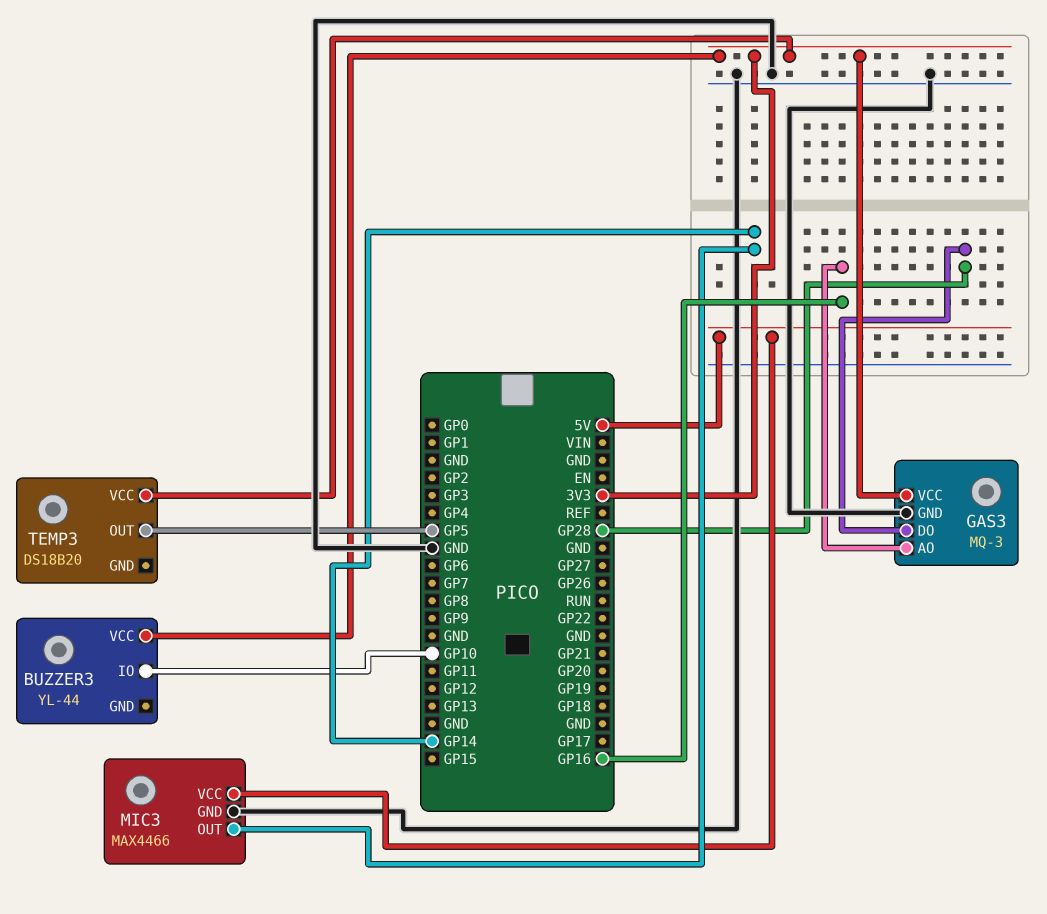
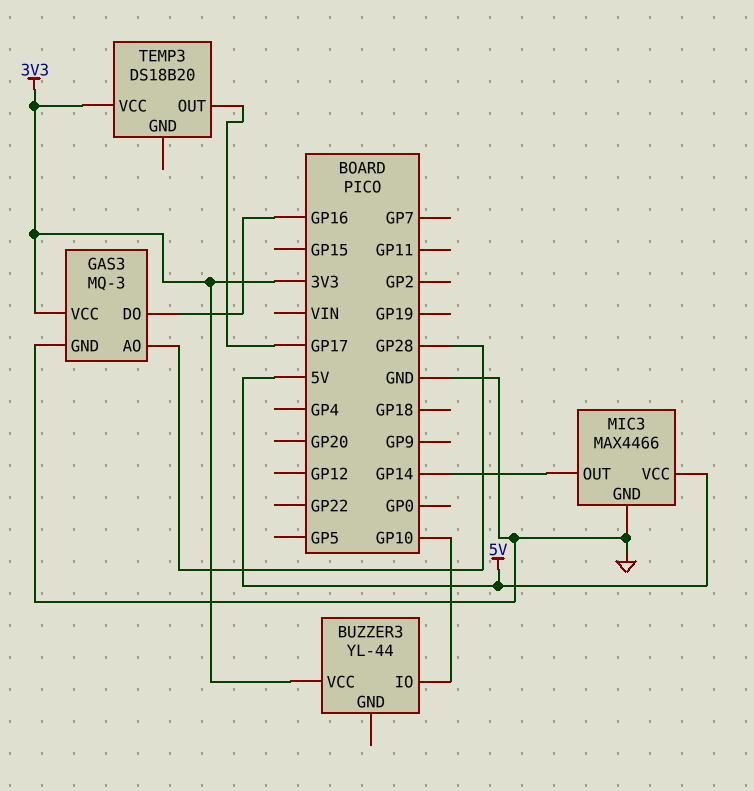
GAS3 pin AO: GP16 -> GP28
GAS3 pin DO: GP28 -> GP16
TEMP3 pin OUT: GP5 -> GP17

